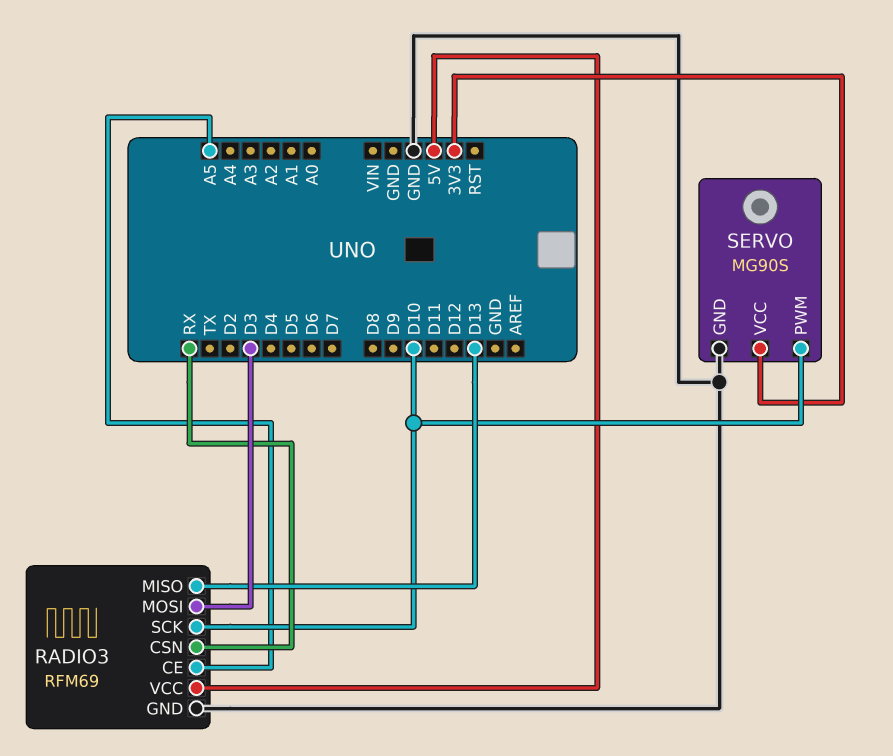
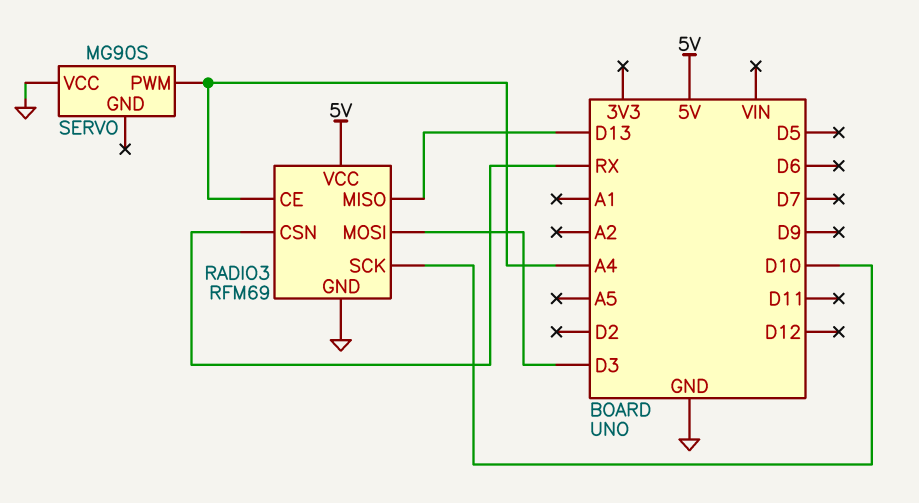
RADIO3 pin CE: A5 -> A4
SERVO pin GND: GND -> none
SERVO pin PWM: D10 -> A4
SERVO pin VCC: 3V3 -> GND

